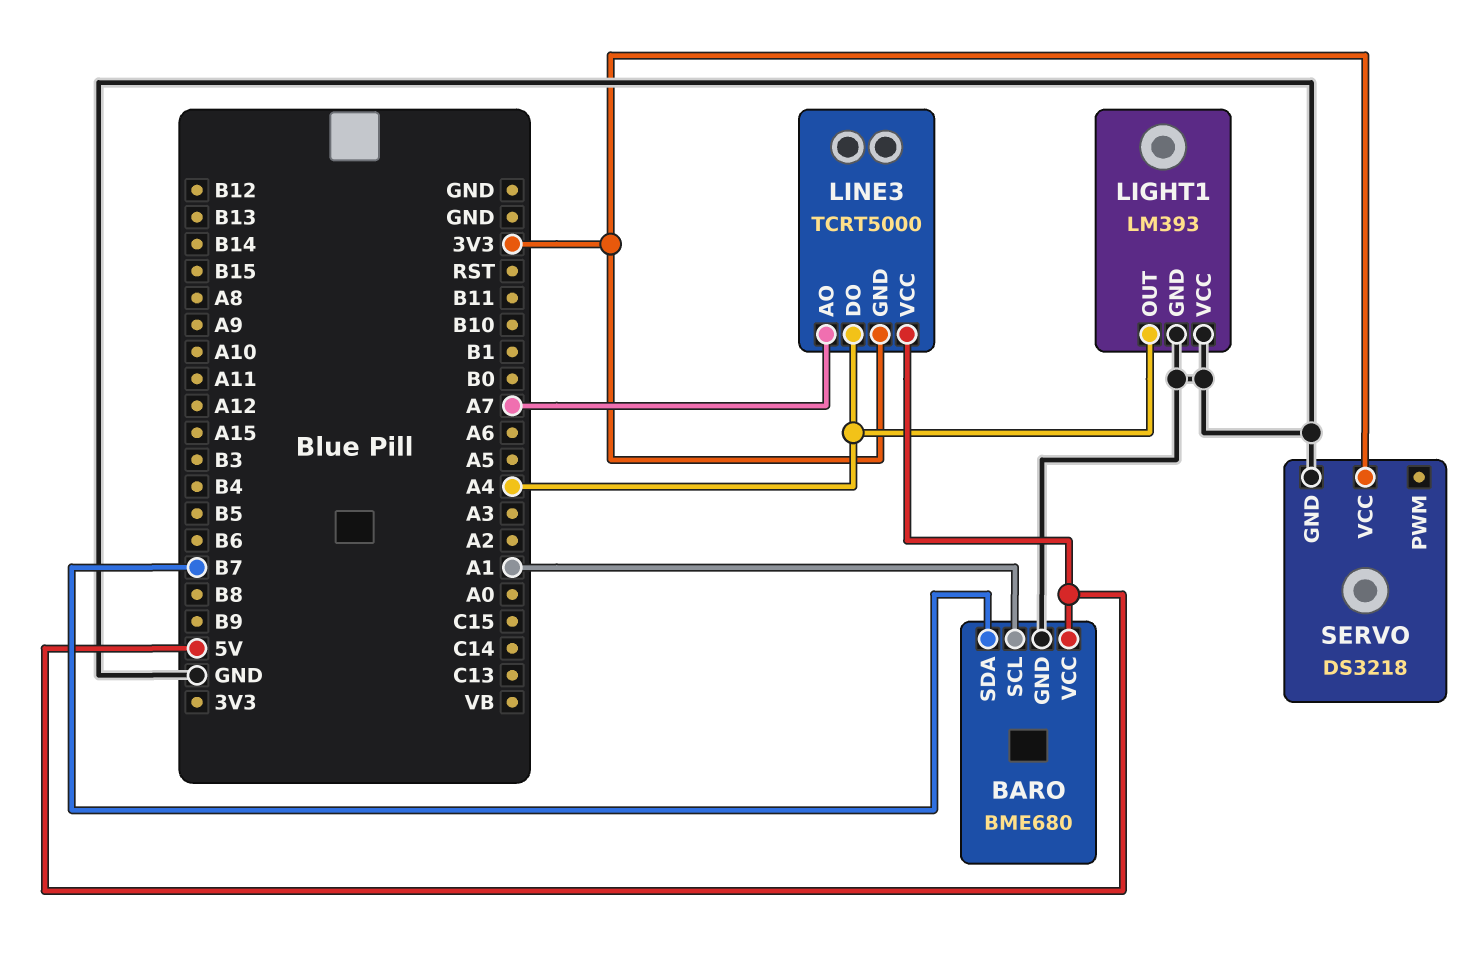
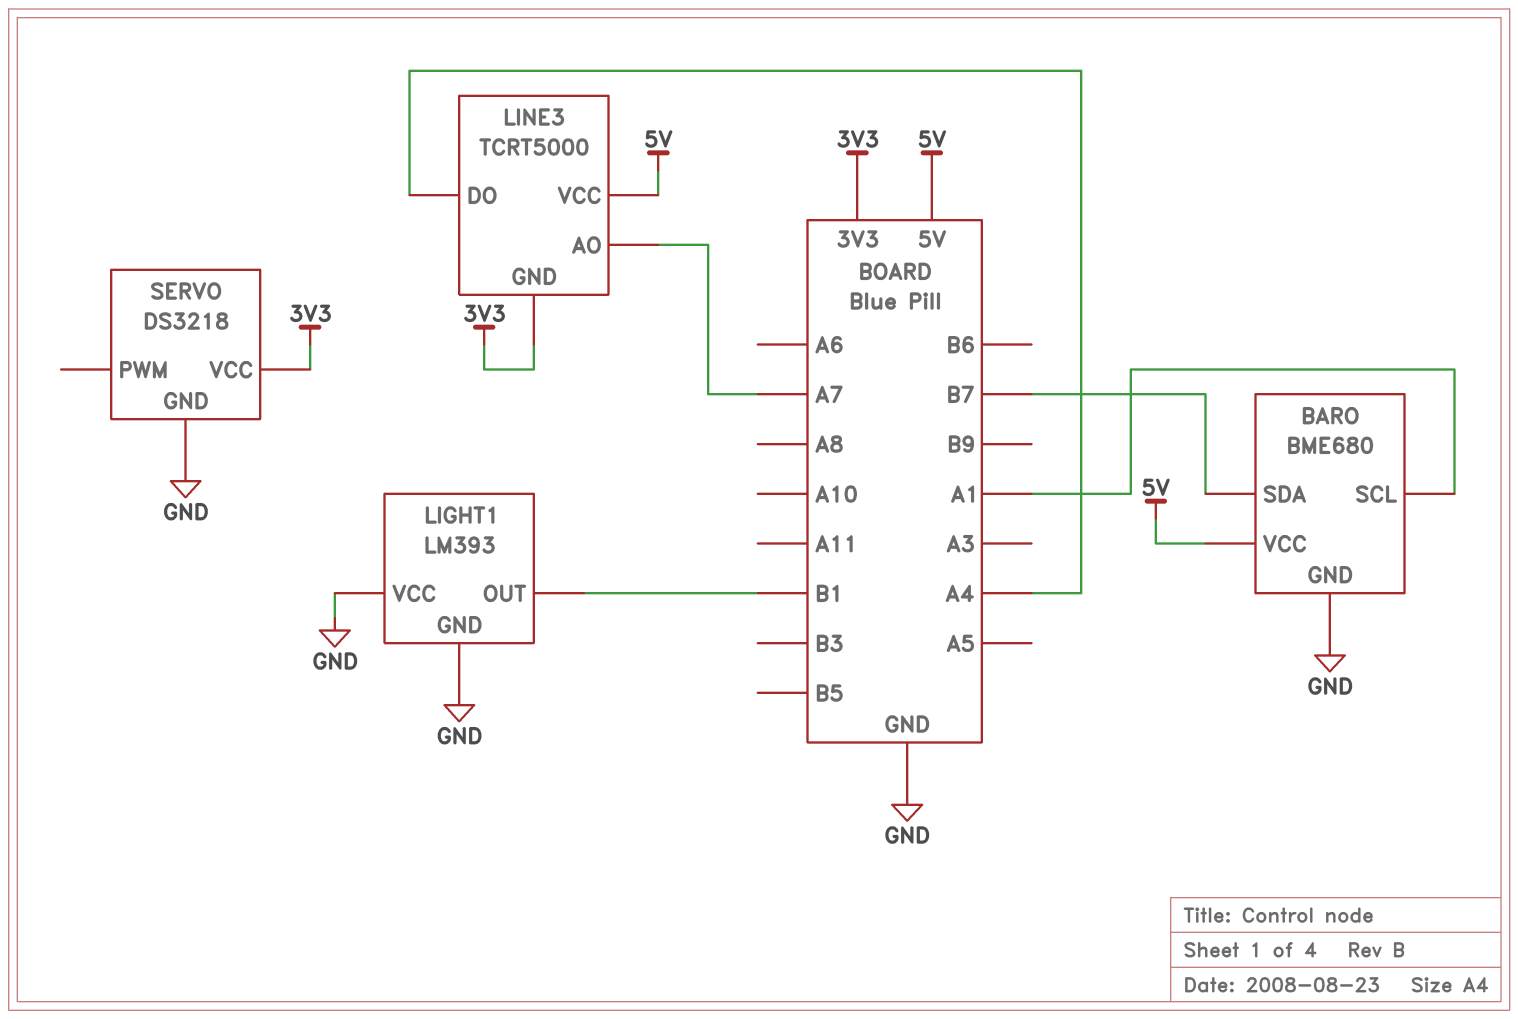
LIGHT1 pin OUT: A4 -> B1

